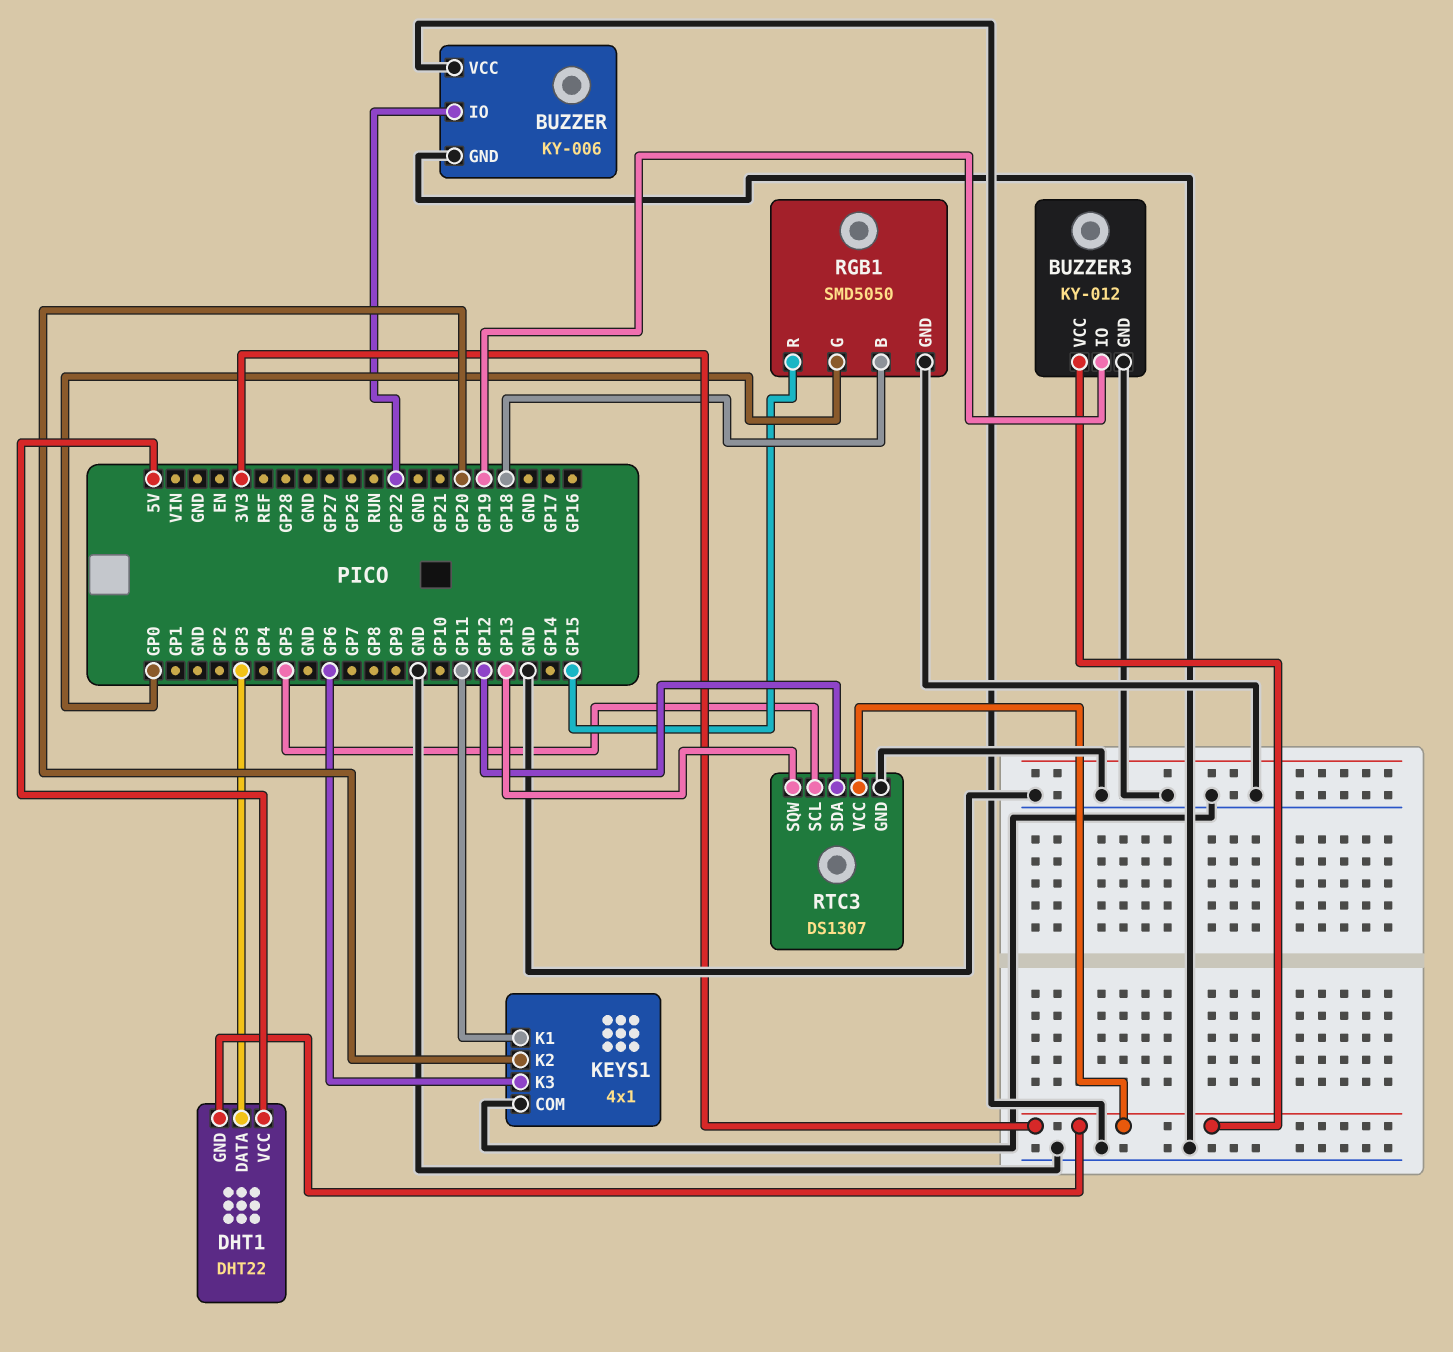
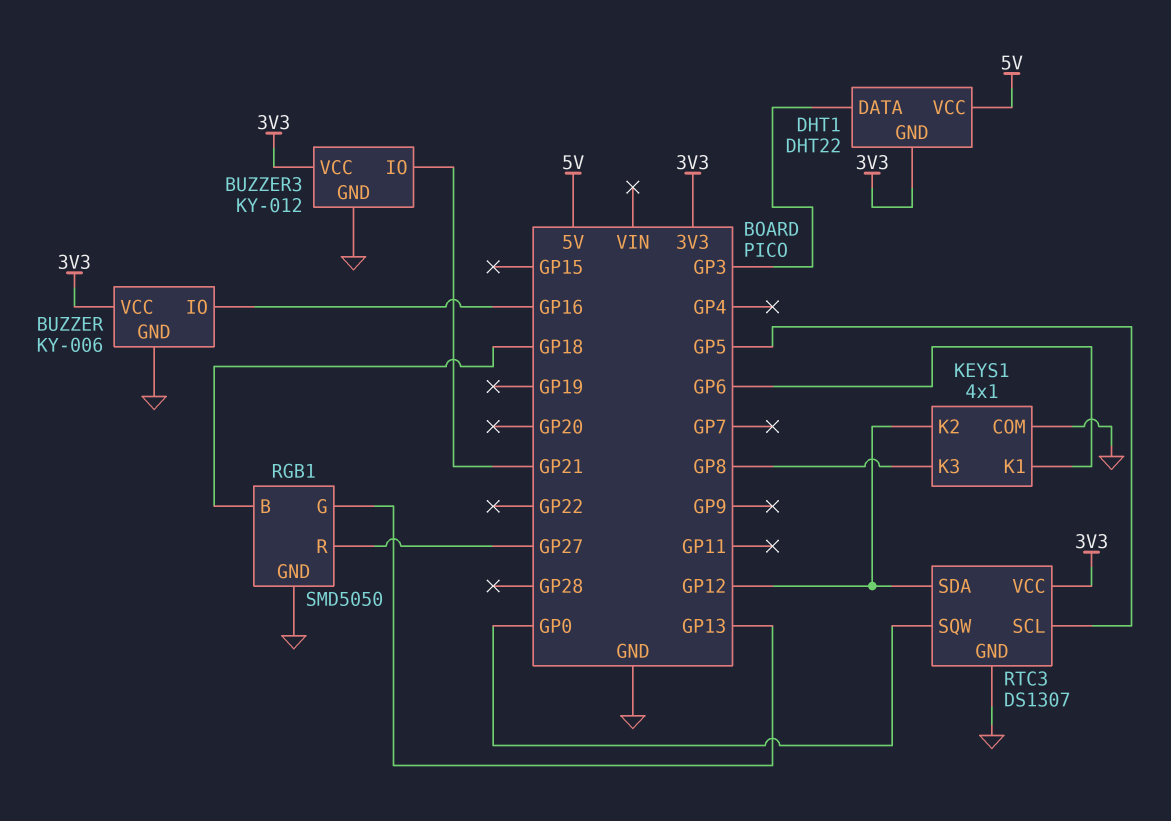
BUZZER pin IO: GP22 -> GP16
BUZZER pin VCC: GND -> 3V3
BUZZER3 pin IO: GP19 -> GP21
KEYS1 pin K1: GP11 -> GP6
KEYS1 pin K2: GP20 -> GP12
KEYS1 pin K3: GP6 -> GP8
RGB1 pin G: GP0 -> GP13
RGB1 pin R: GP15 -> GP27
RTC3 pin SQW: GP13 -> GP0

